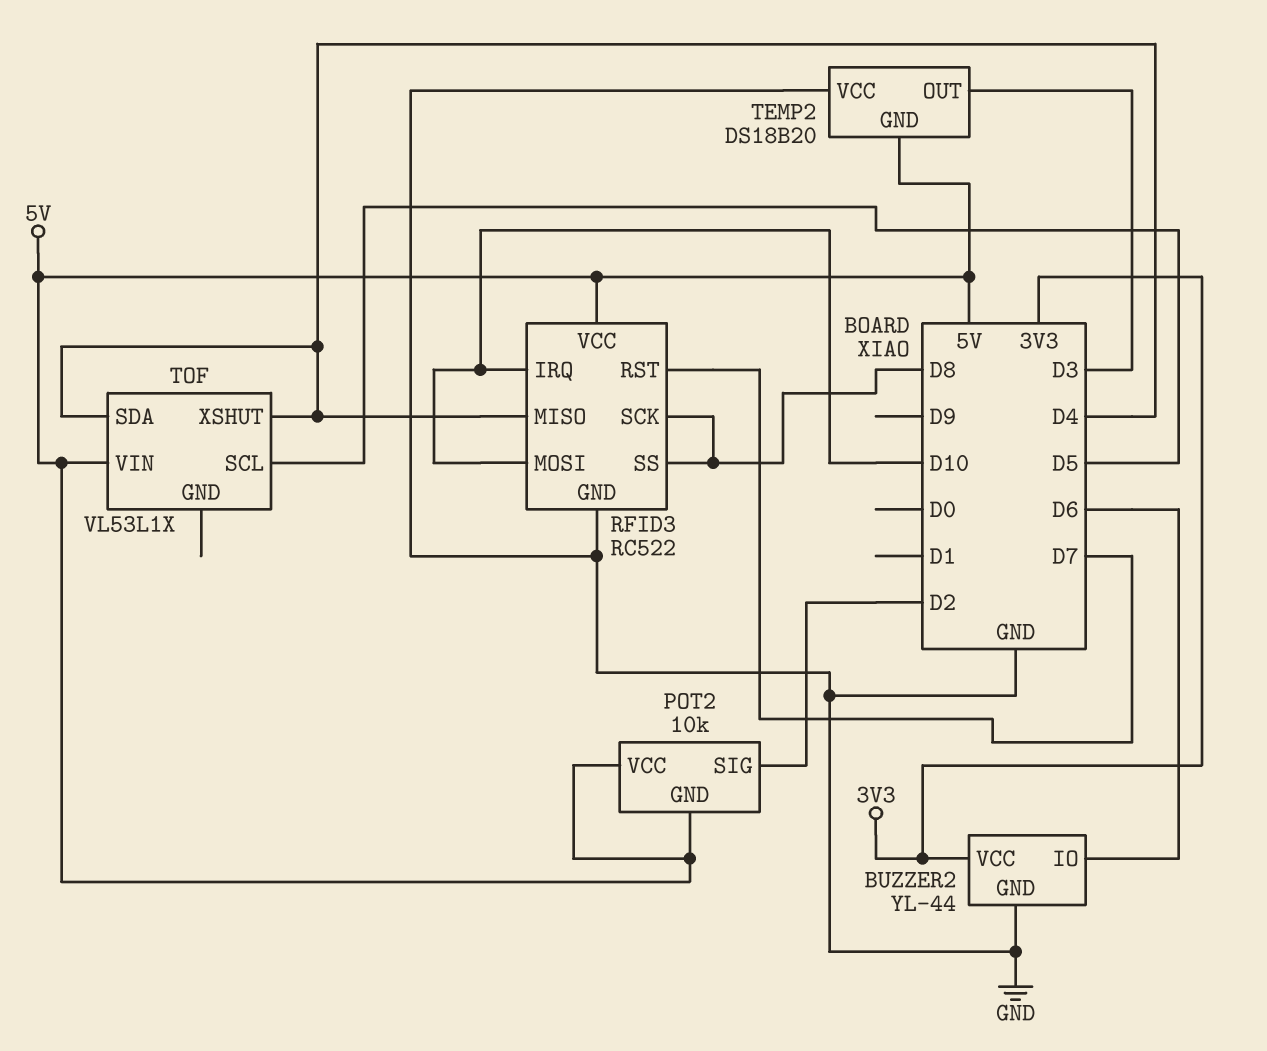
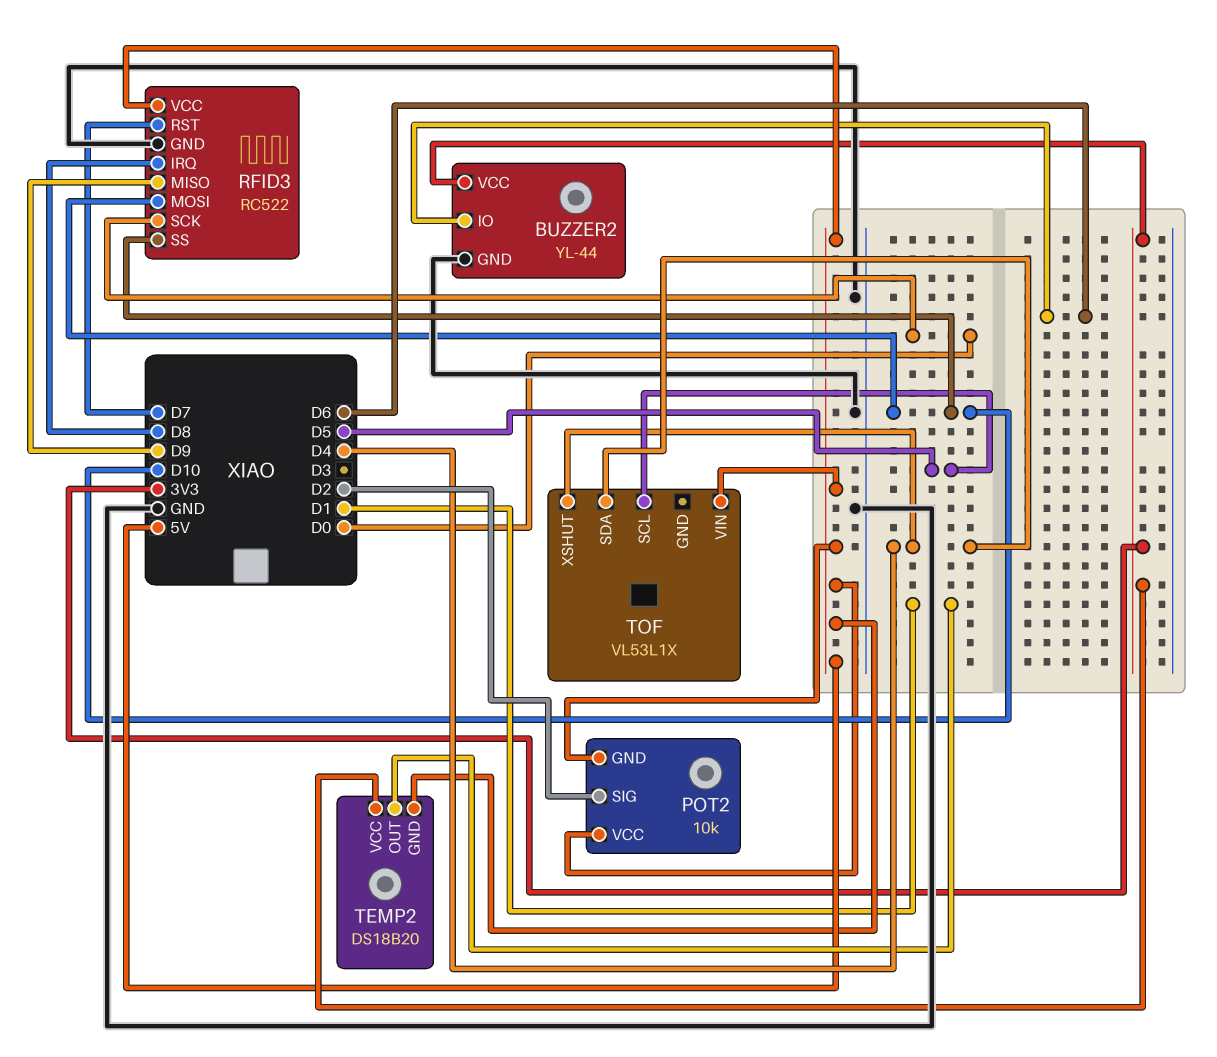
RFID3 pin IRQ: D10 -> D8
RFID3 pin MISO: D4 -> D9
RFID3 pin SCK: D8 -> D0
RFID3 pin SS: D8 -> D10
TEMP2 pin OUT: D3 -> D1
TEMP2 pin VCC: GND -> 3V3

